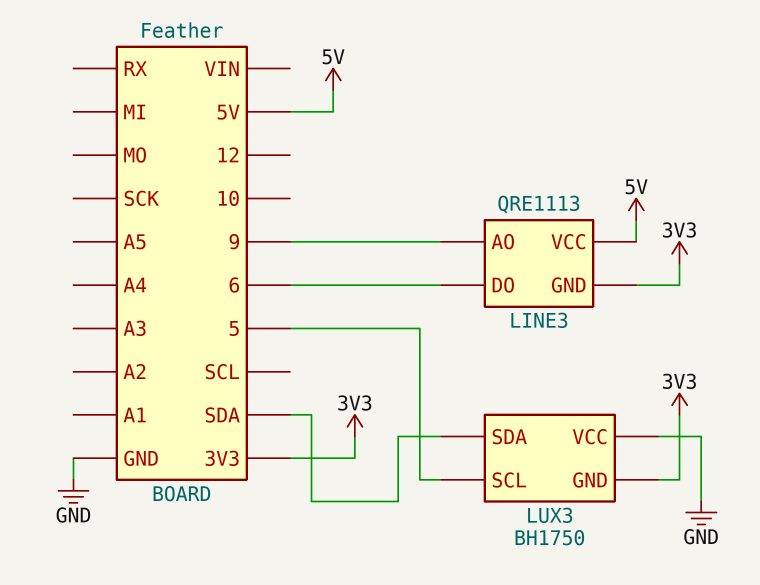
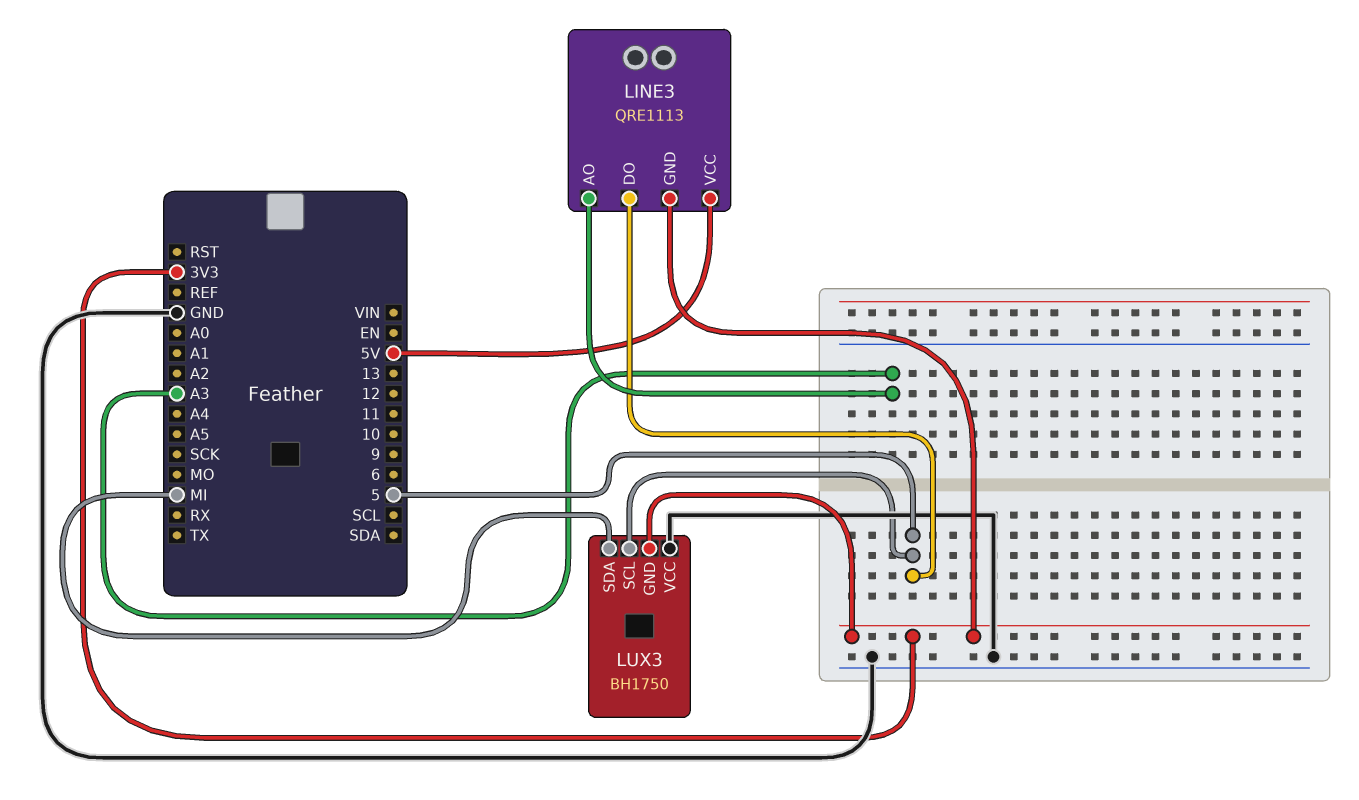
LINE3 pin AO: 9 -> A3
LINE3 pin DO: 6 -> 5
LUX3 pin SDA: SDA -> MI

